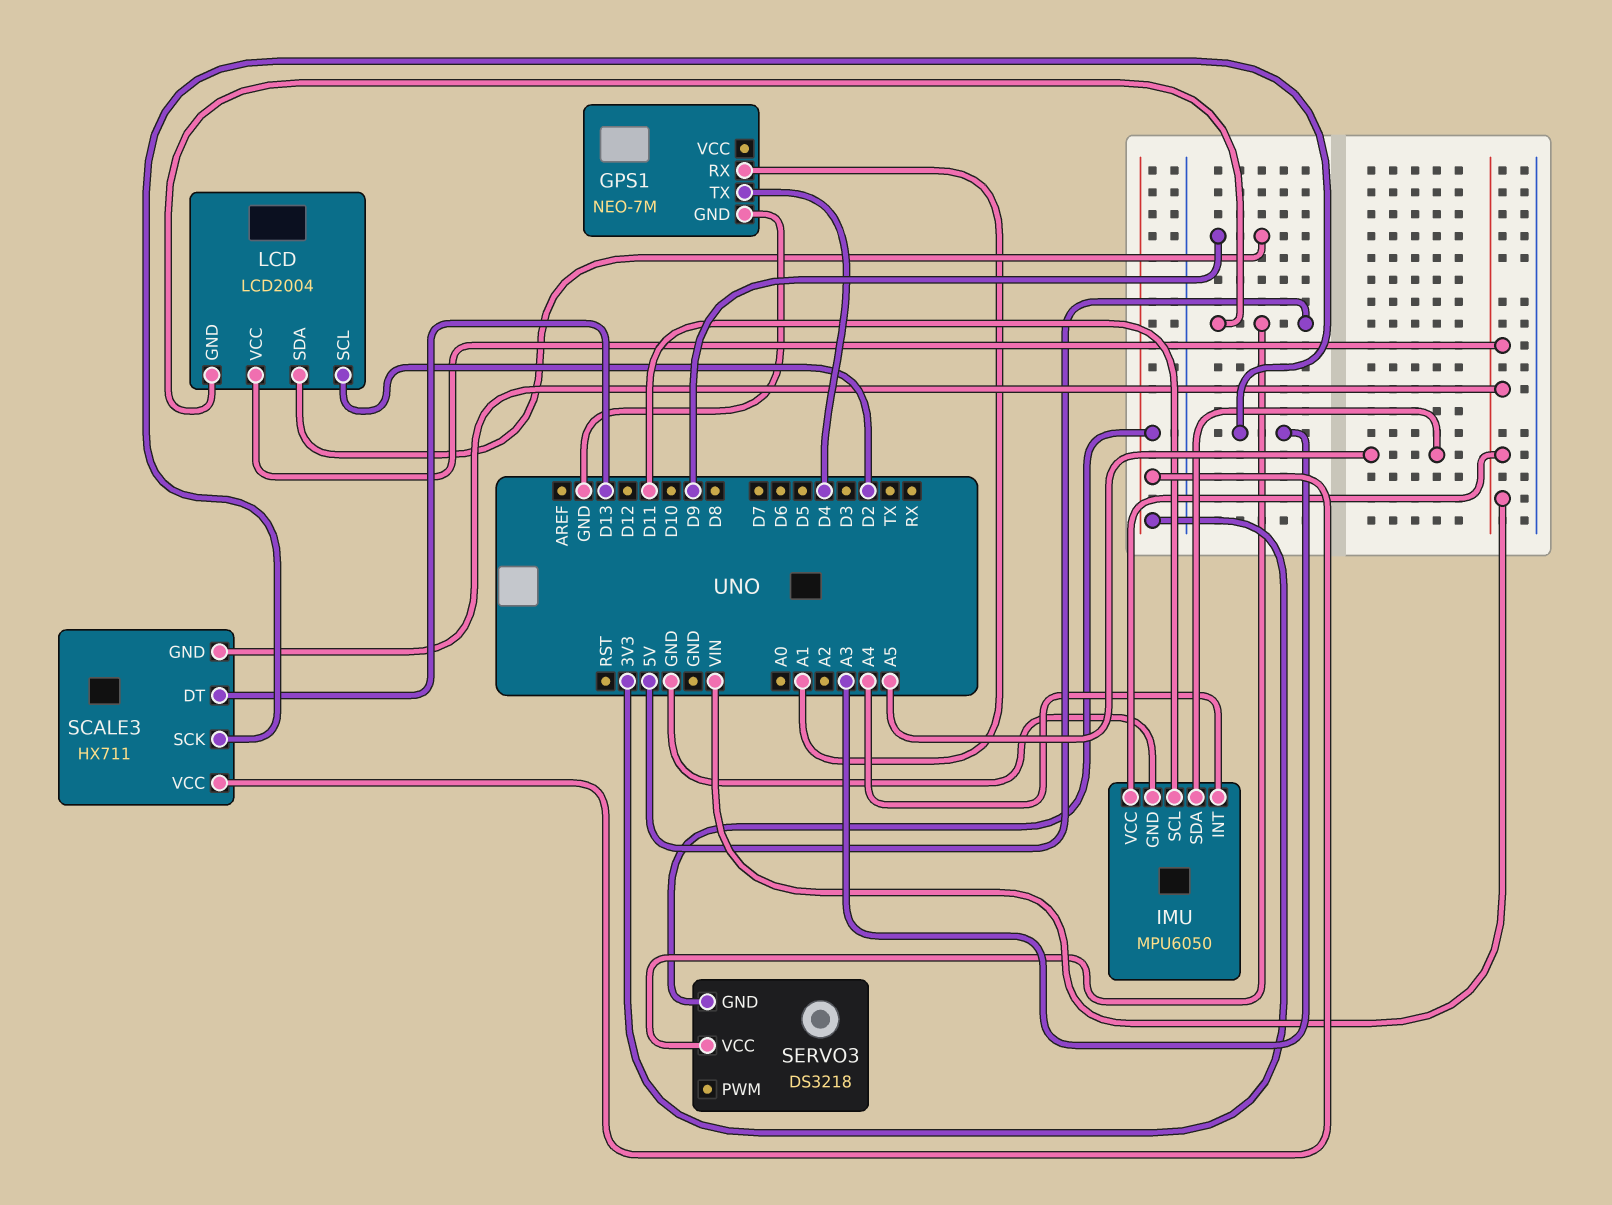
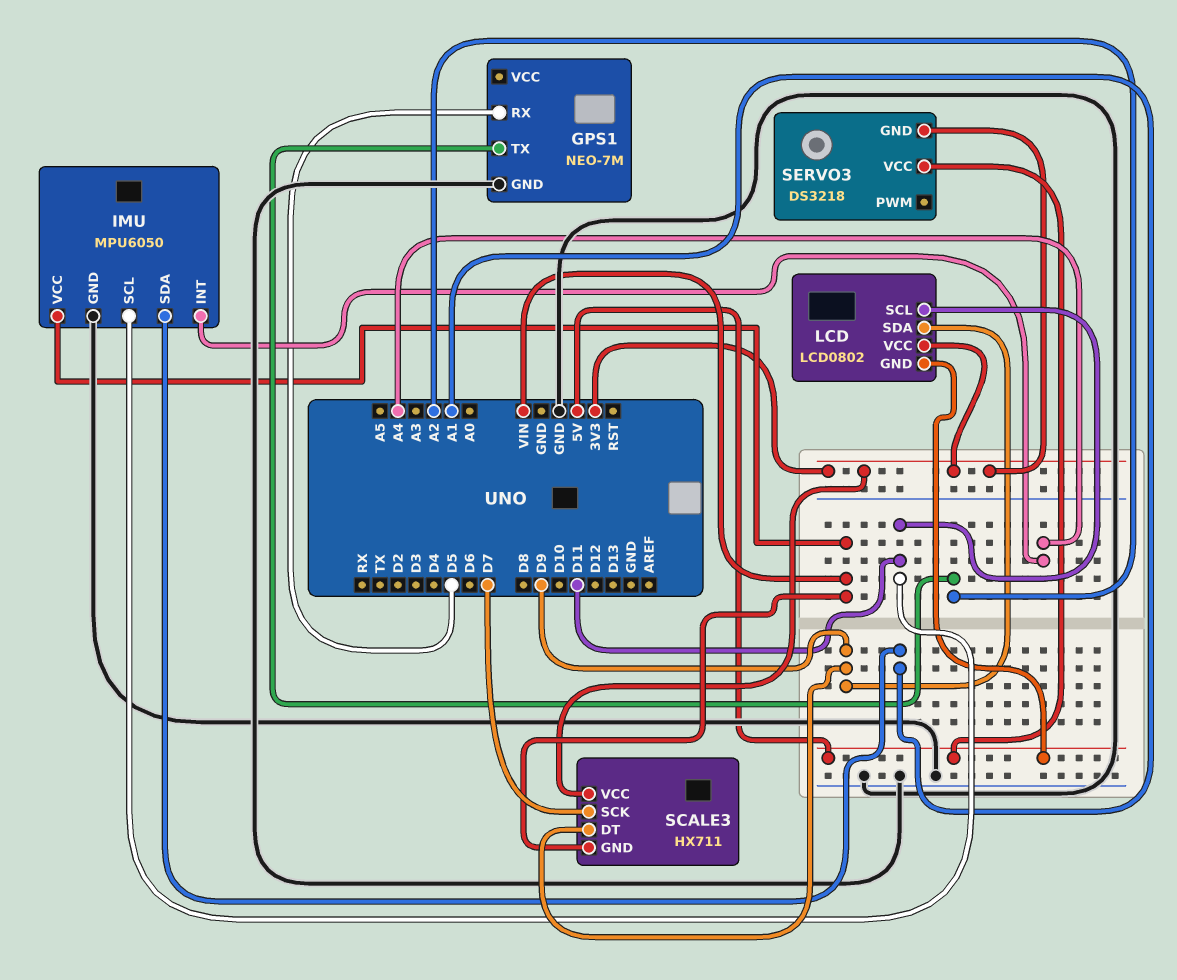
GPS1 pin RX: A1 -> D5
GPS1 pin TX: D4 -> A2
IMU pin SDA: A5 -> A1
LCD: LCD2004 -> LCD0802
LCD pin SCL: D2 -> D11
LCD pin VCC: VIN -> 3V3
SCALE3 pin DT: D13 -> D9
SCALE3 pin SCK: A3 -> D7

